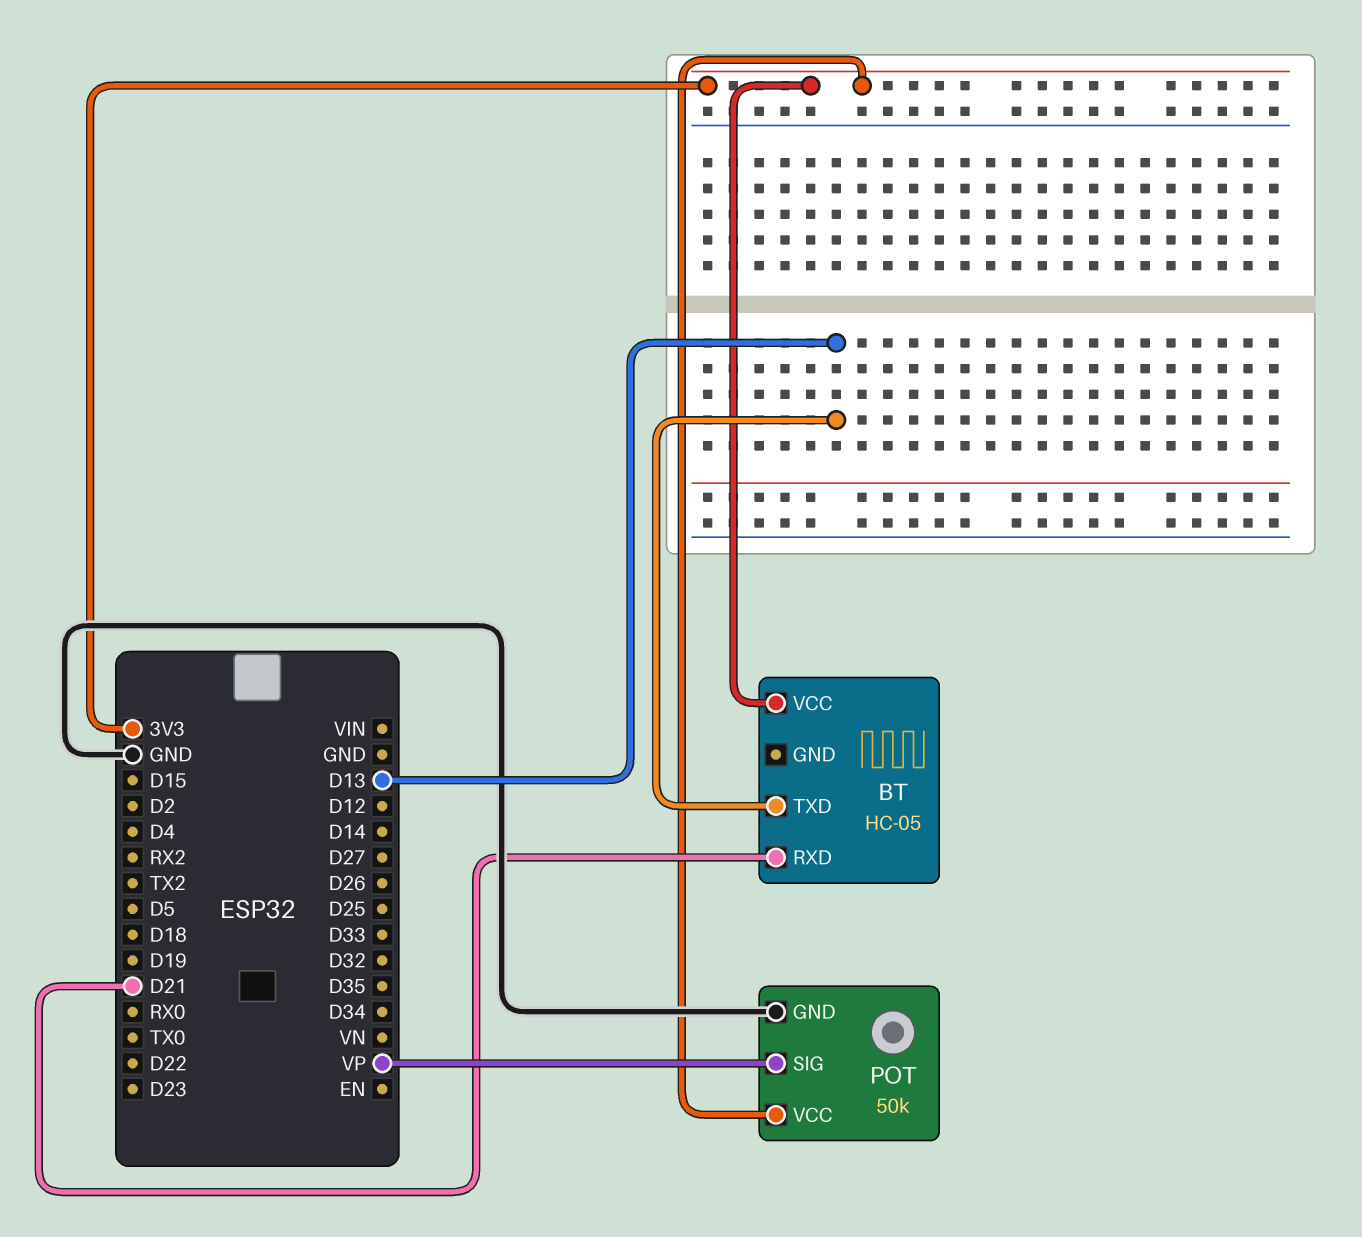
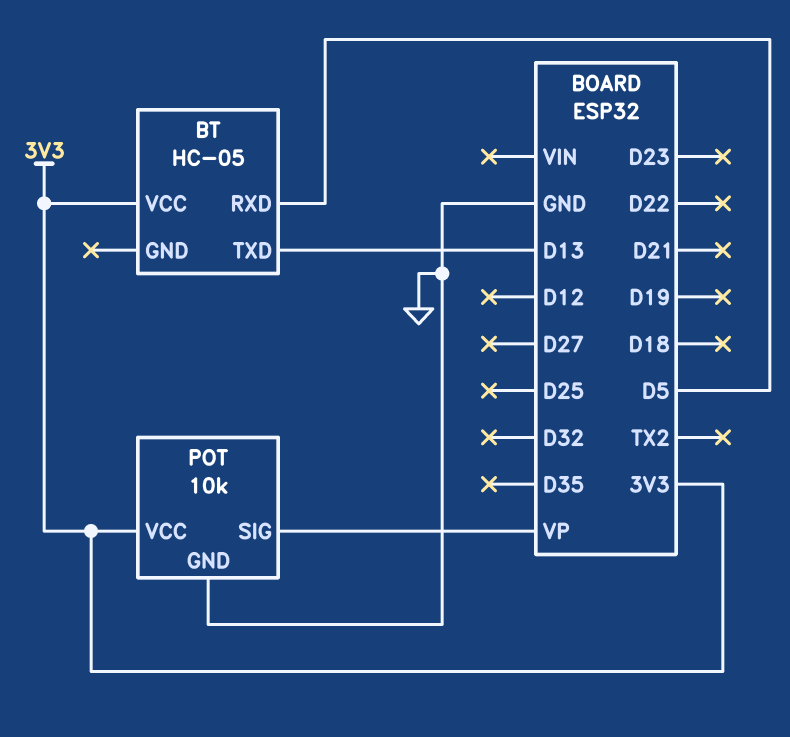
BT pin RXD: D21 -> D5
POT: 50k -> 10k

